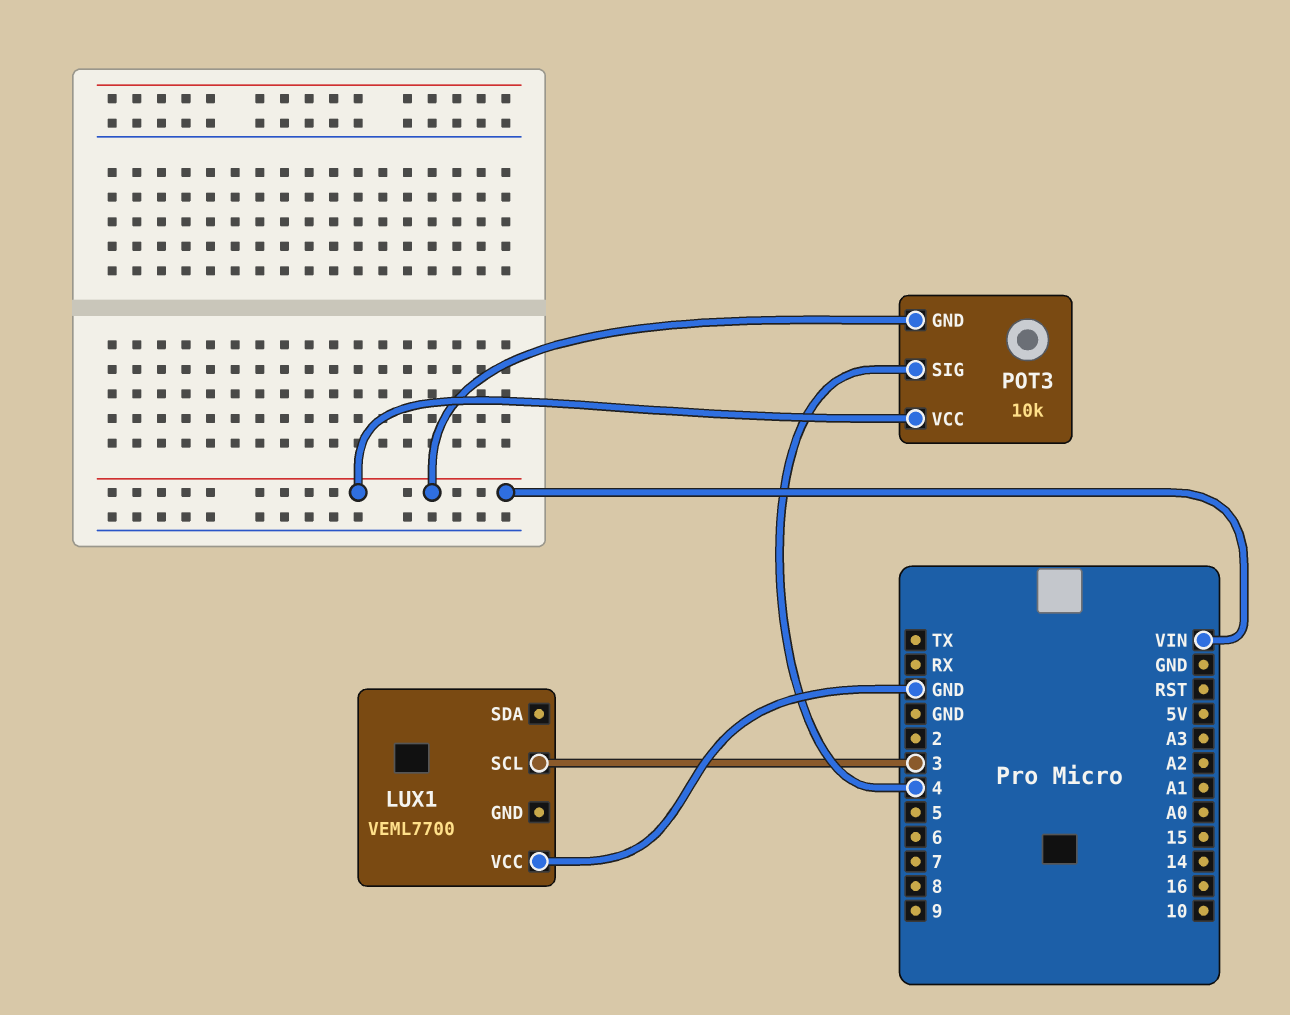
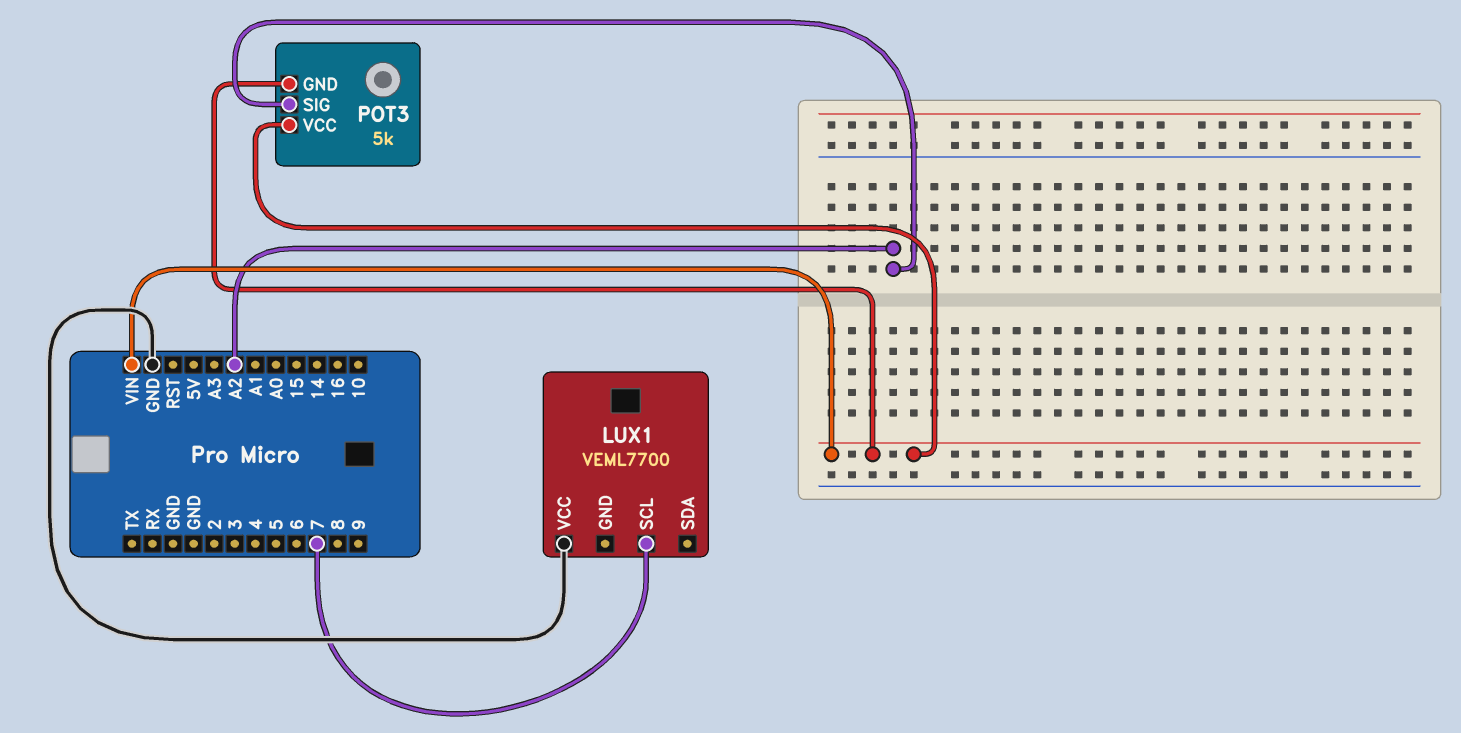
LUX1 pin SCL: 3 -> 7
POT3: 10k -> 5k
POT3 pin SIG: 4 -> A2

